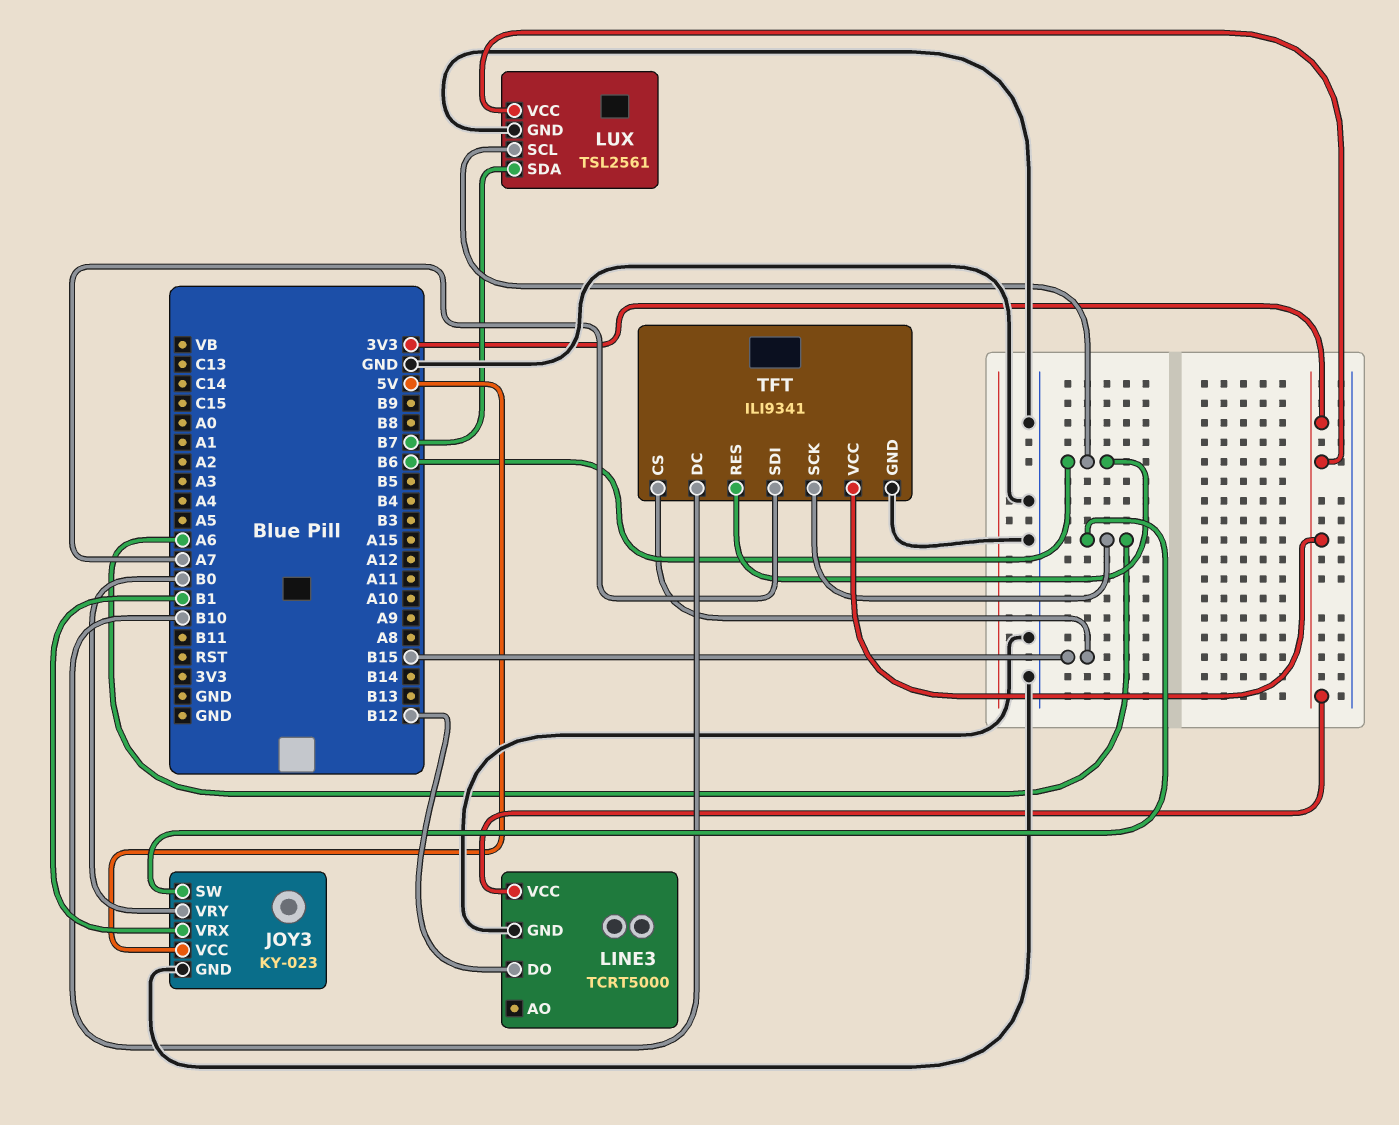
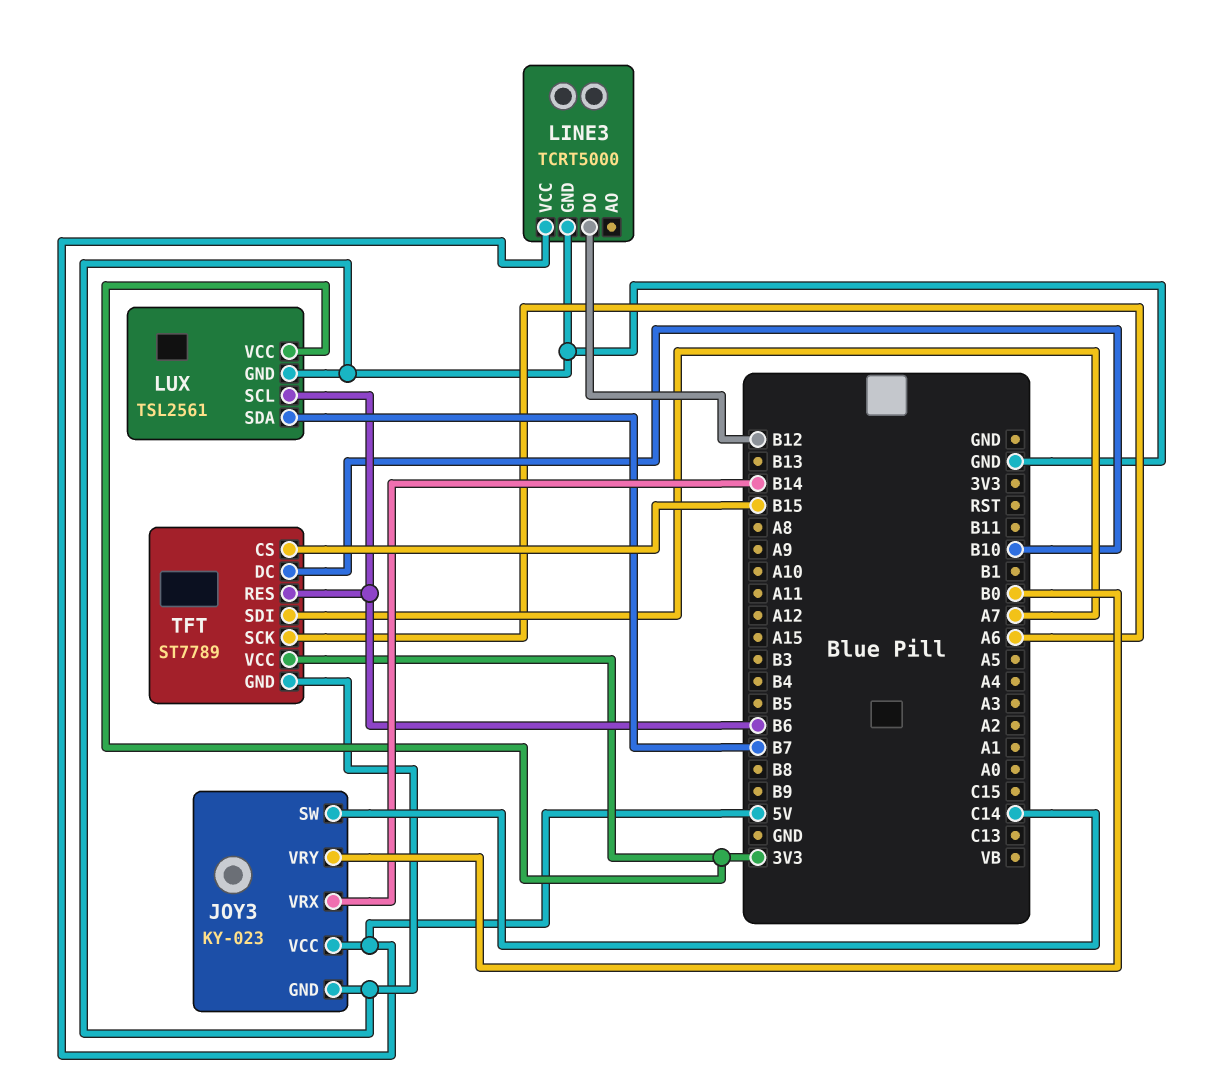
JOY3 pin SW: A6 -> C14
JOY3 pin VRX: B1 -> B14
LINE3 pin VCC: 3V3 -> 5V
TFT: ILI9341 -> ST7789

